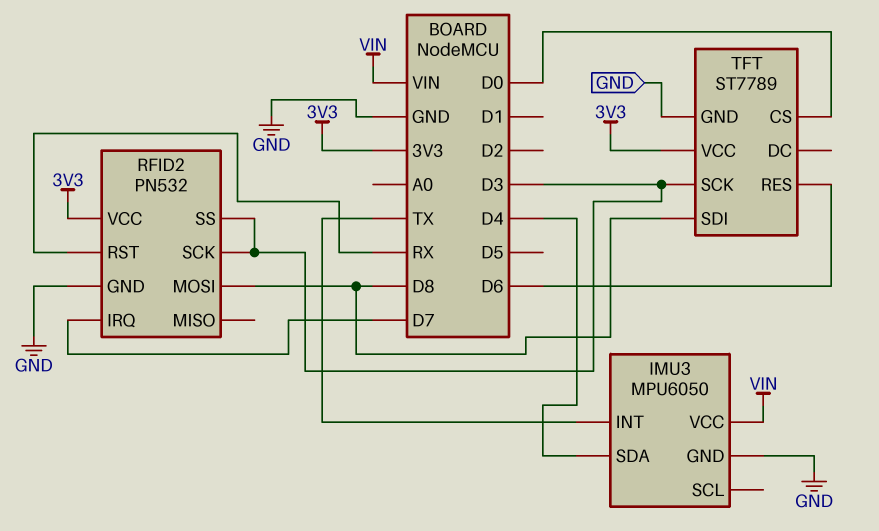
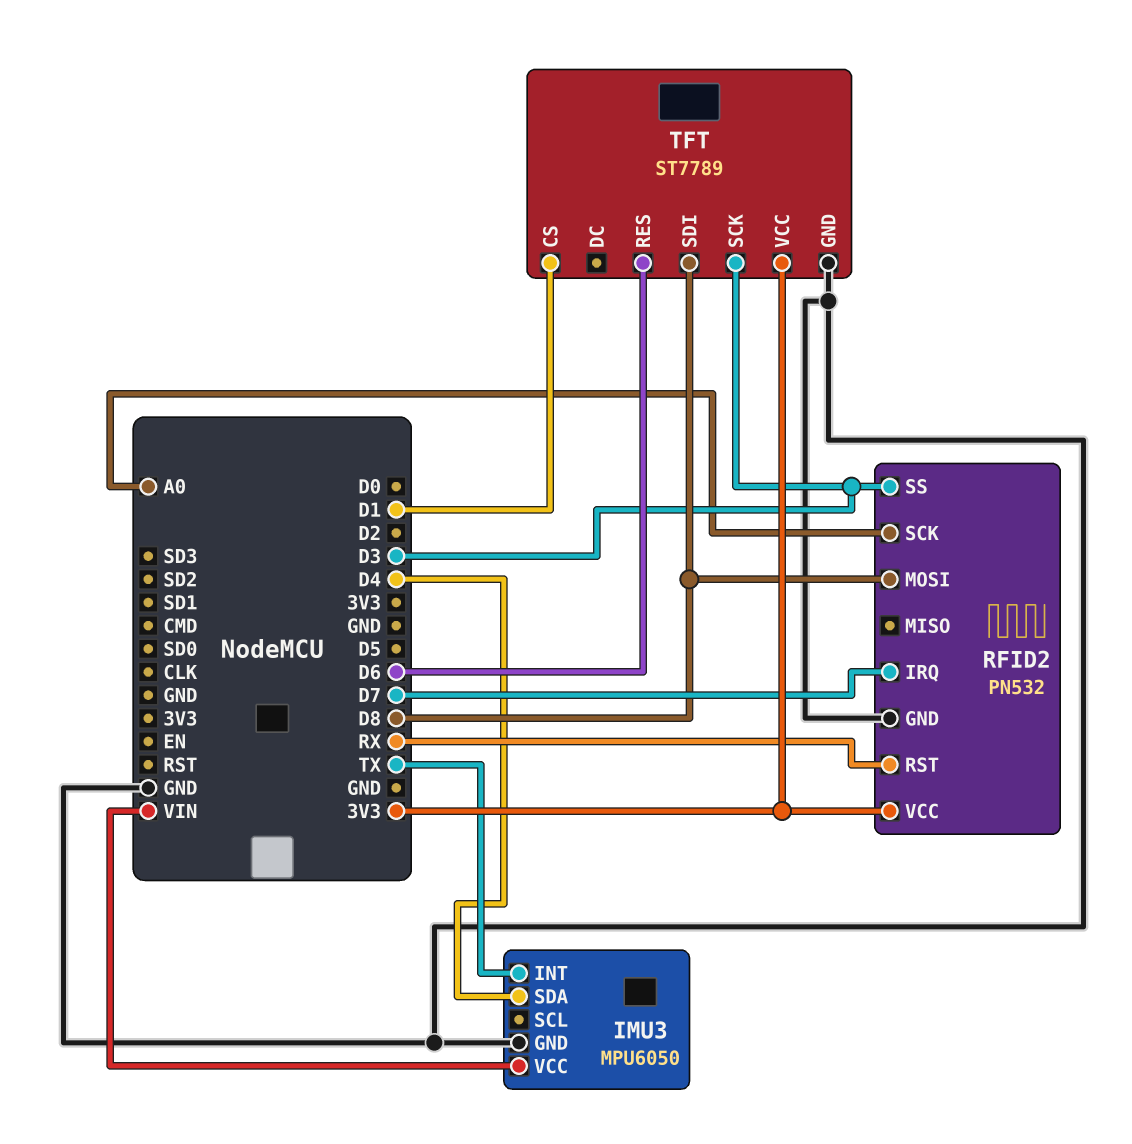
RFID2 pin SCK: D3 -> A0
TFT pin CS: D0 -> D1

